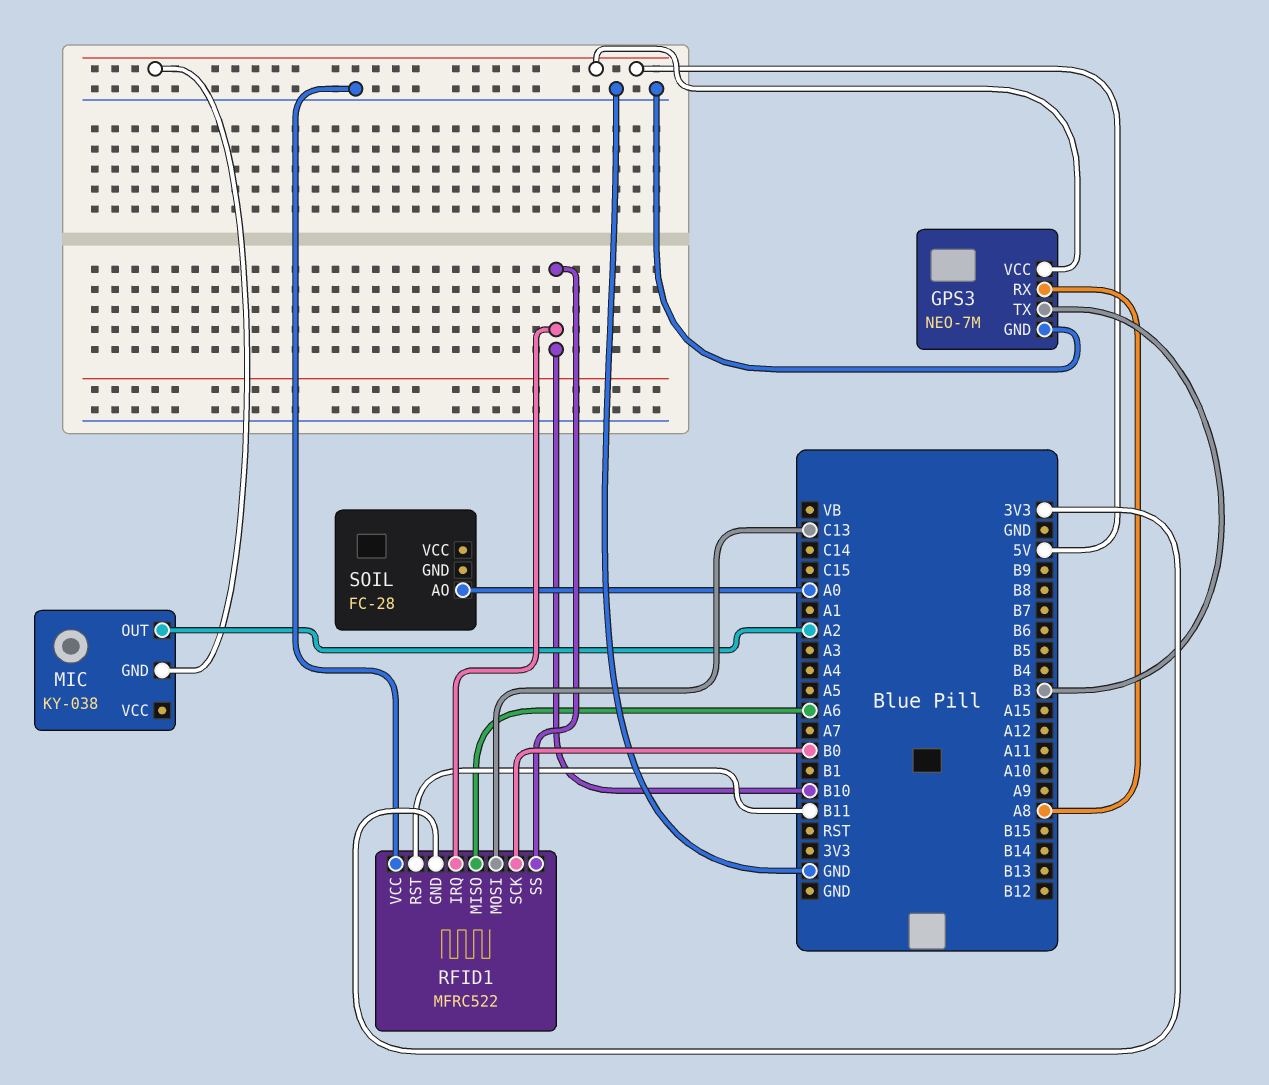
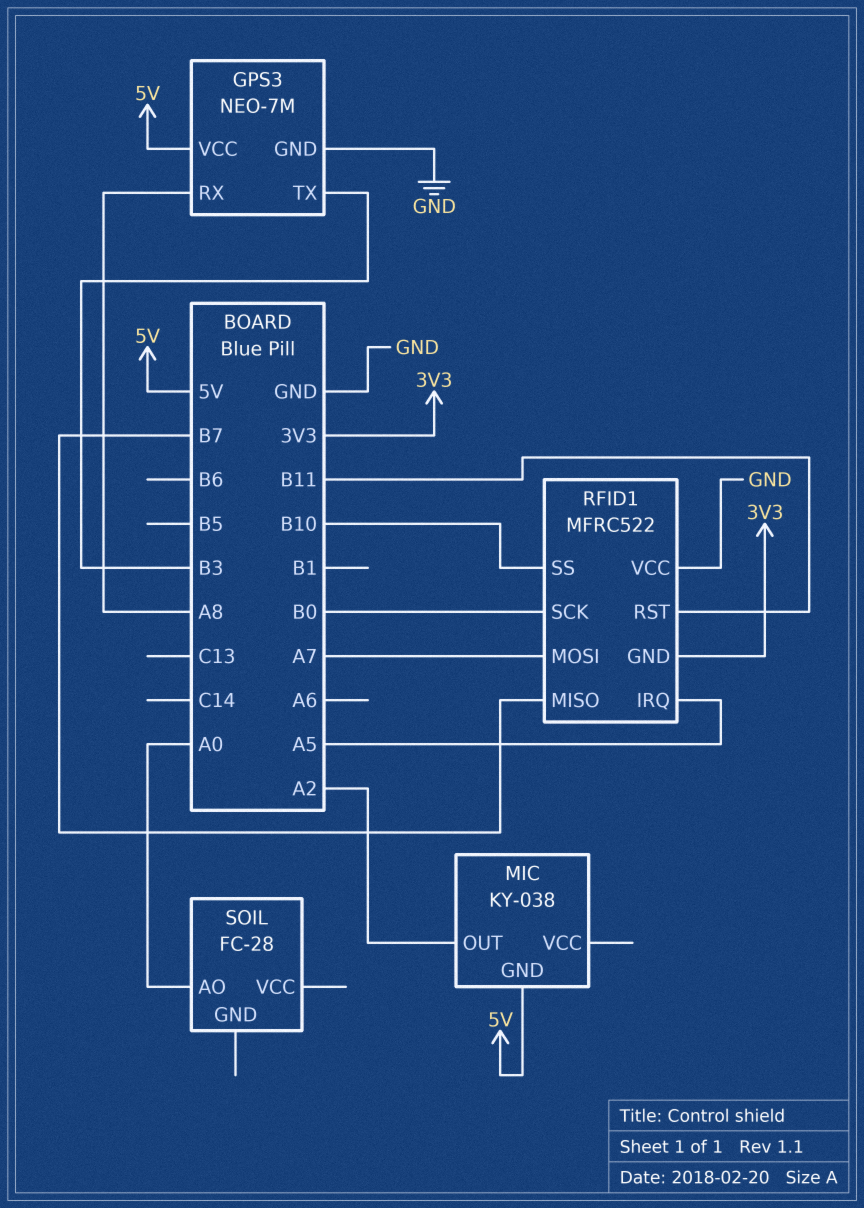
RFID1 pin IRQ: B10 -> A5
RFID1 pin MISO: A6 -> B7
RFID1 pin MOSI: C13 -> A7

